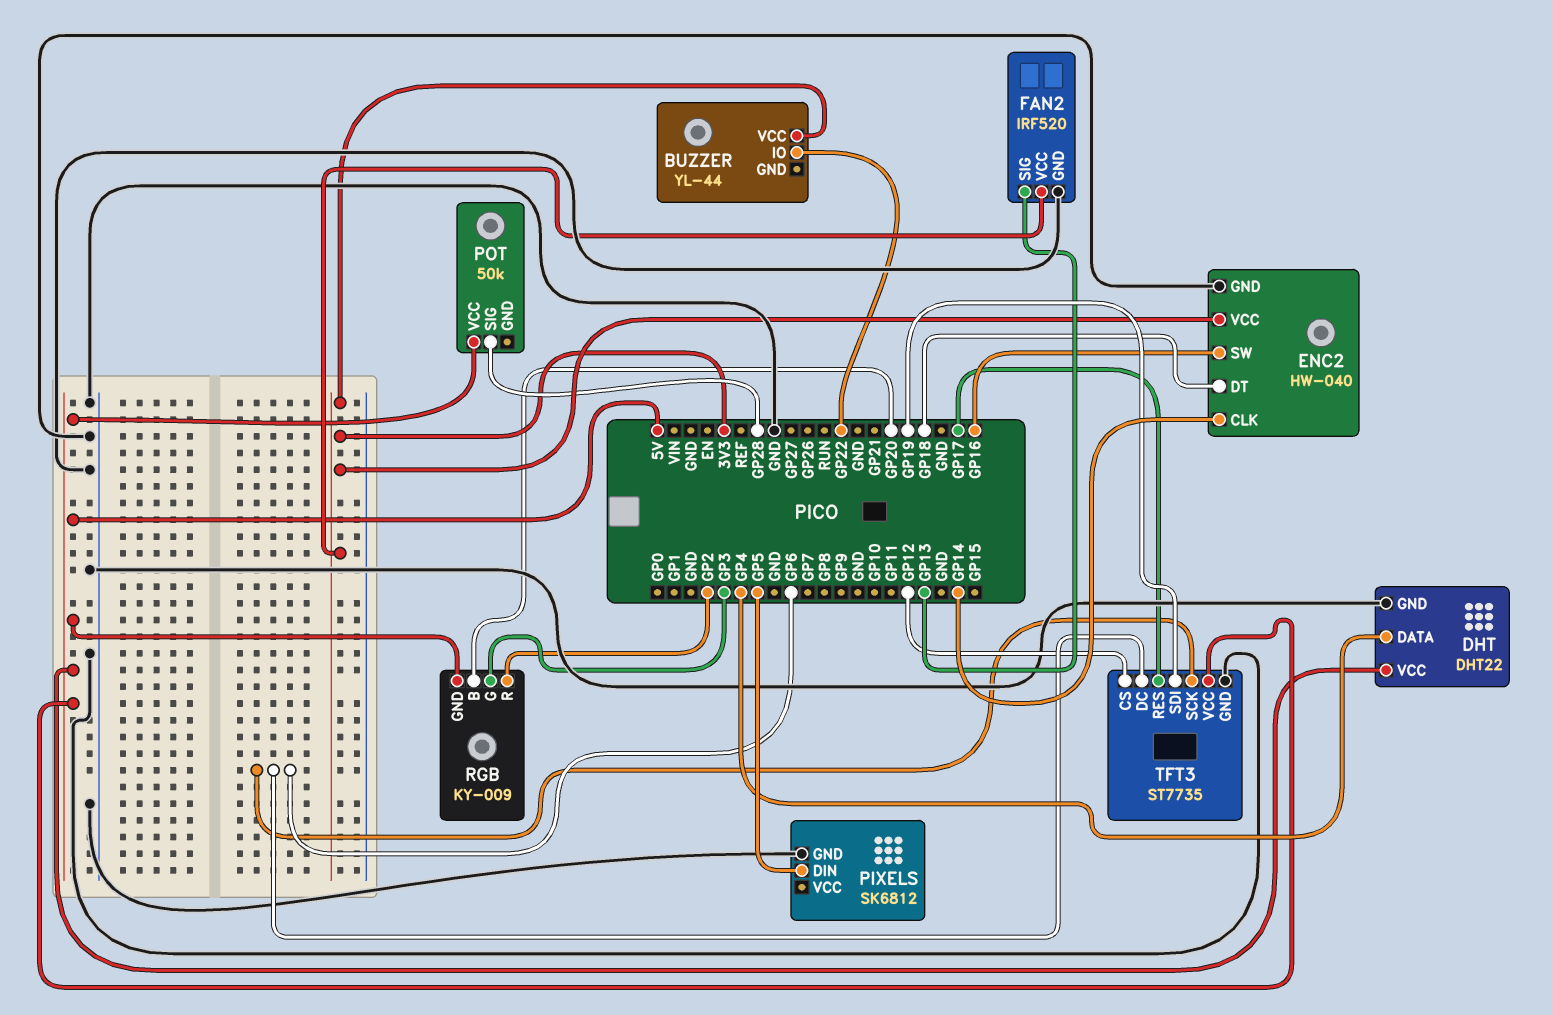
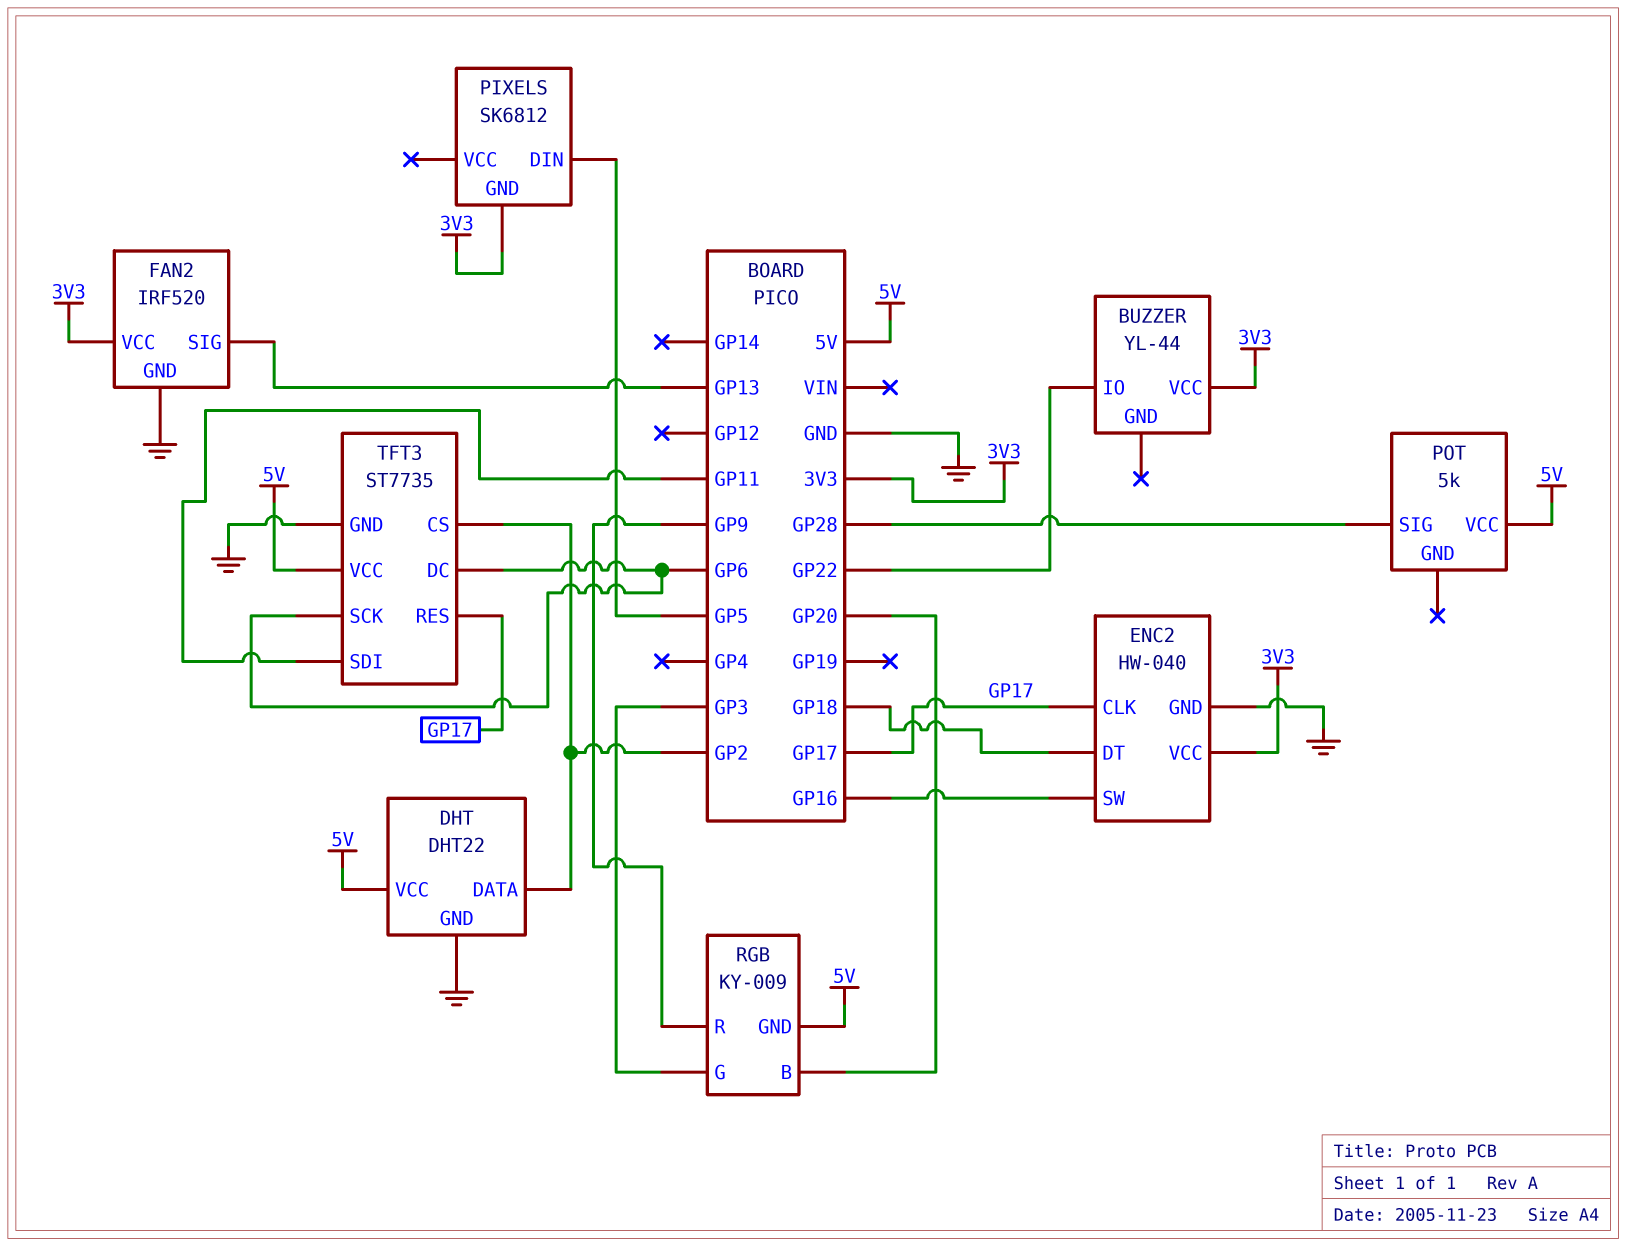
DHT pin DATA: GP4 -> GP2
ENC2 pin CLK: GP14 -> GP17
PIXELS pin GND: GND -> 3V3
POT: 50k -> 5k
RGB pin R: GP2 -> GP9
TFT3 pin CS: GP12 -> GP2
TFT3 pin SDI: GP19 -> GP11

